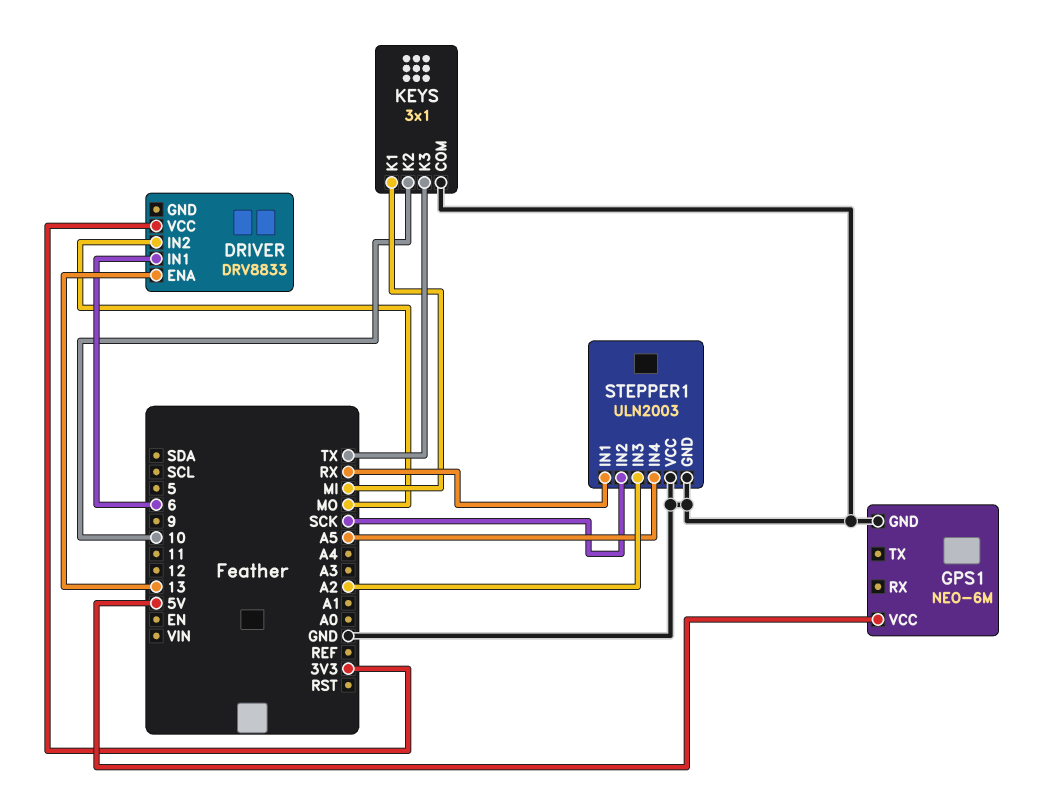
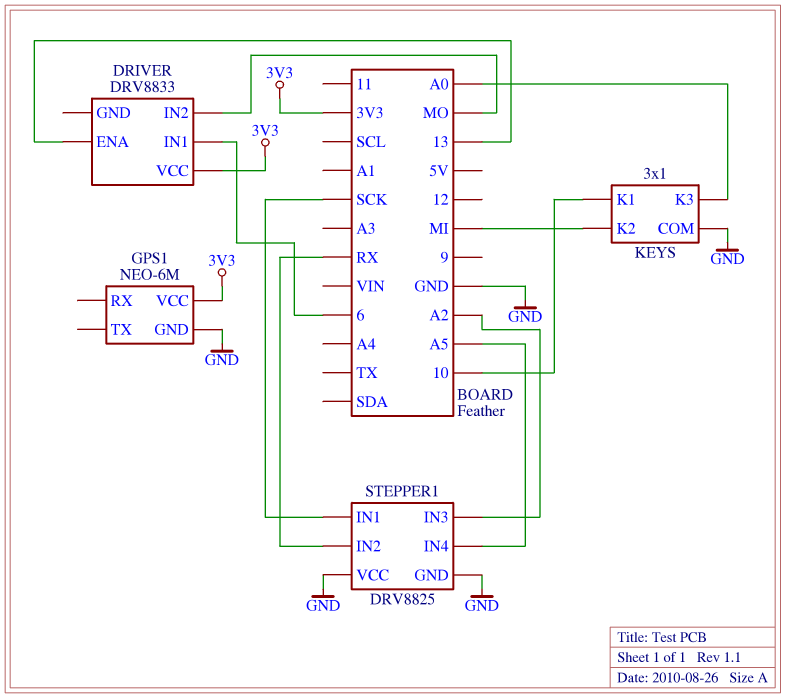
GPS1 pin VCC: 5V -> 3V3
KEYS pin K1: MI -> 10
KEYS pin K2: 10 -> MI
KEYS pin K3: TX -> A0
STEPPER1: ULN2003 -> DRV8825
STEPPER1 pin IN1: RX -> SCK
STEPPER1 pin IN2: SCK -> RX

